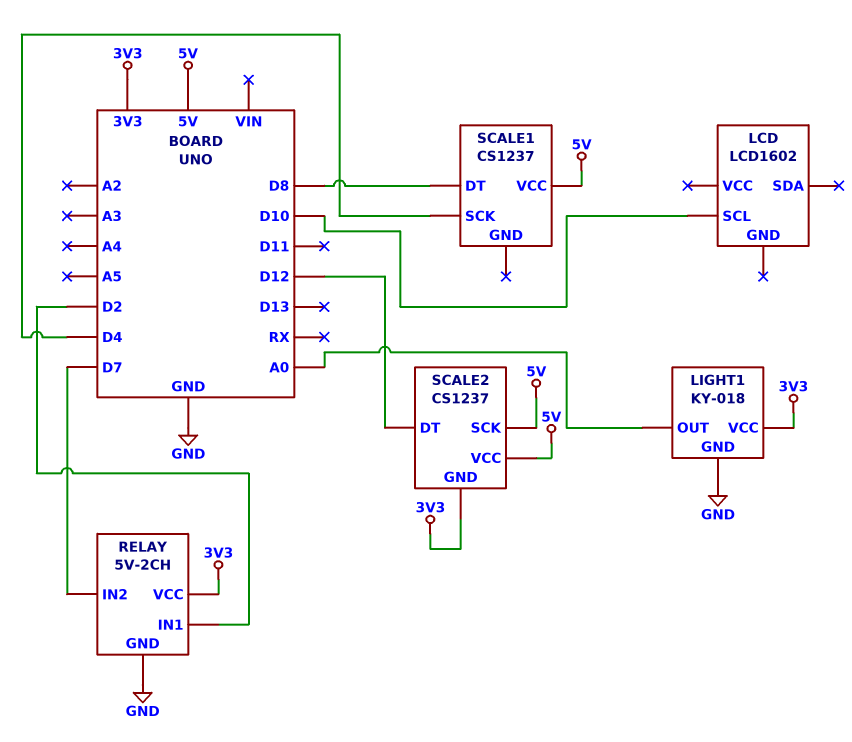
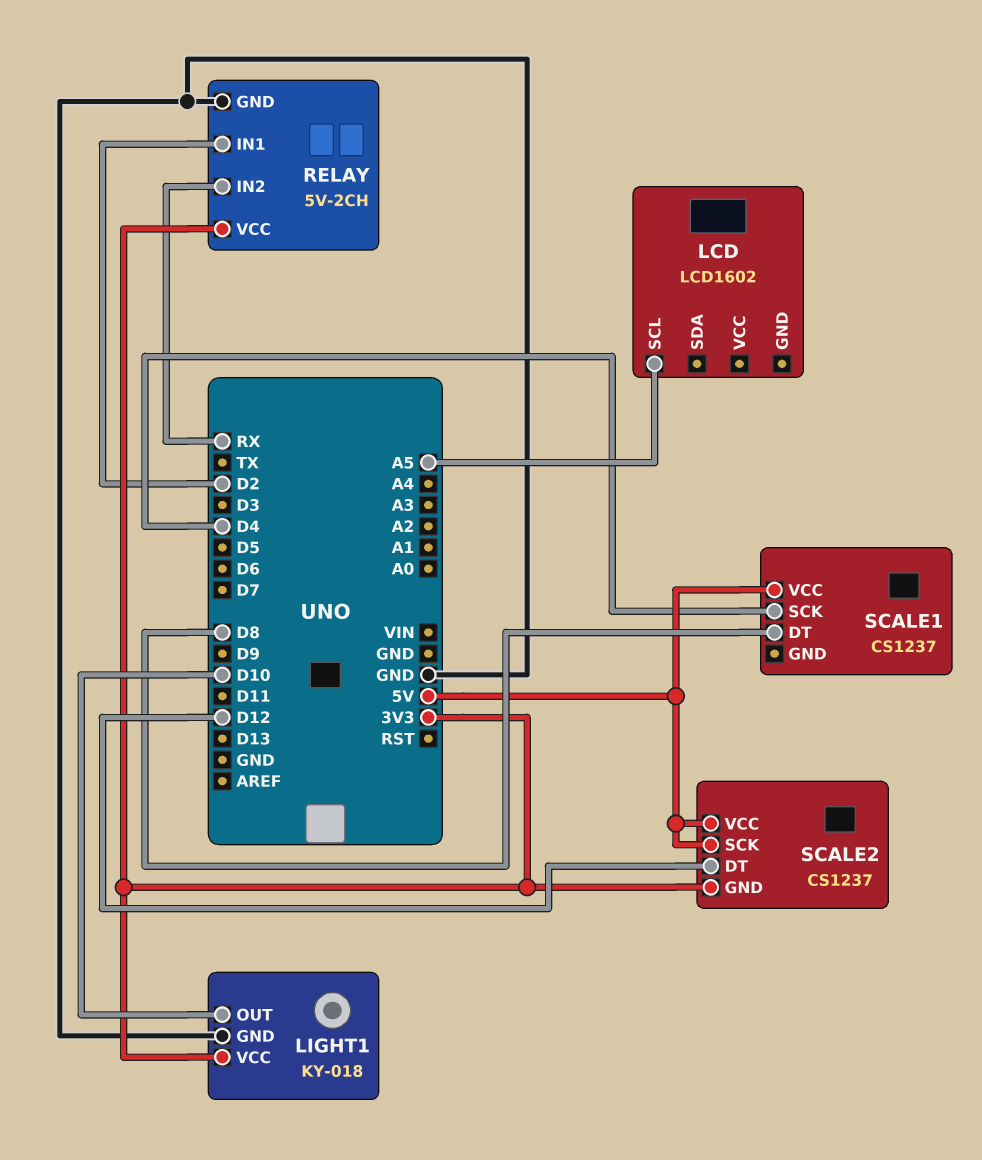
LCD pin SCL: D10 -> A5
LIGHT1 pin OUT: A0 -> D10
RELAY pin IN2: D7 -> RX

